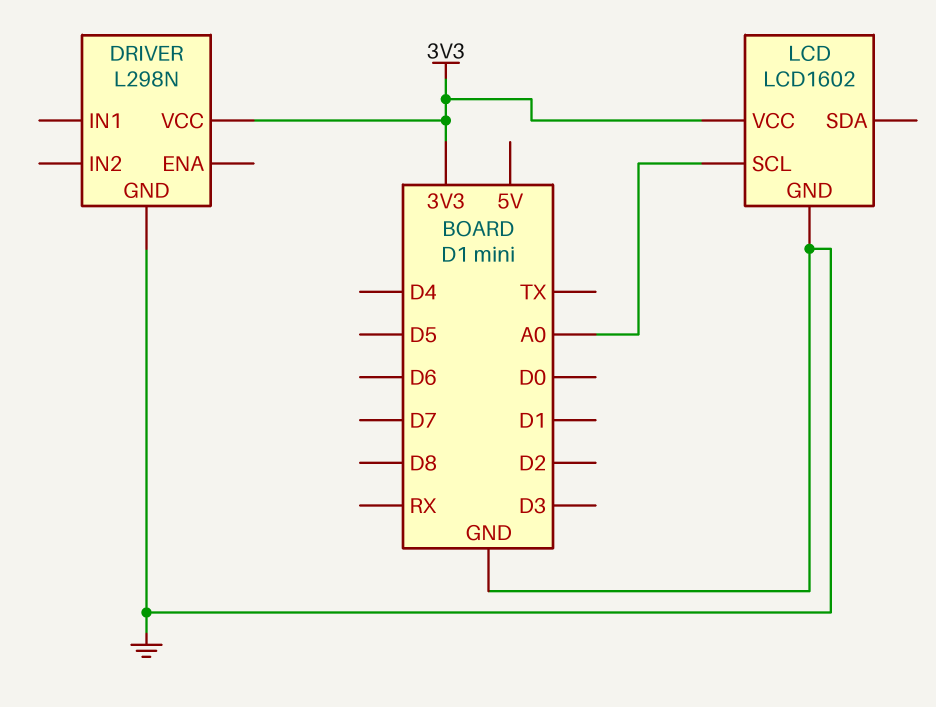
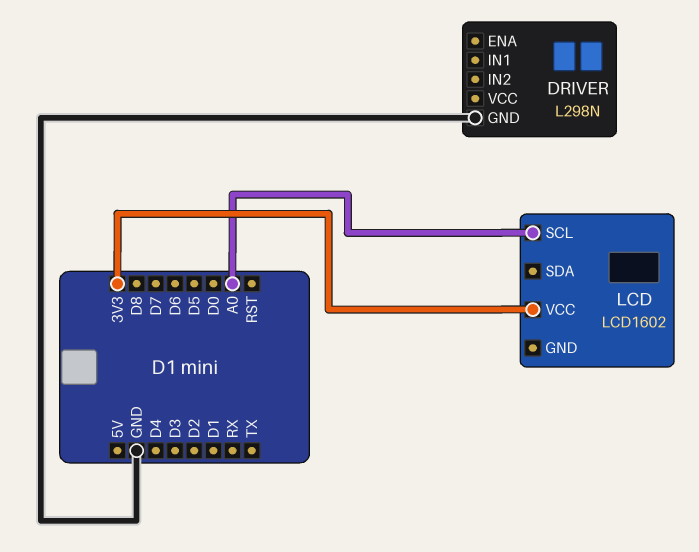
DRIVER pin VCC: 3V3 -> none
LCD pin GND: GND -> none

